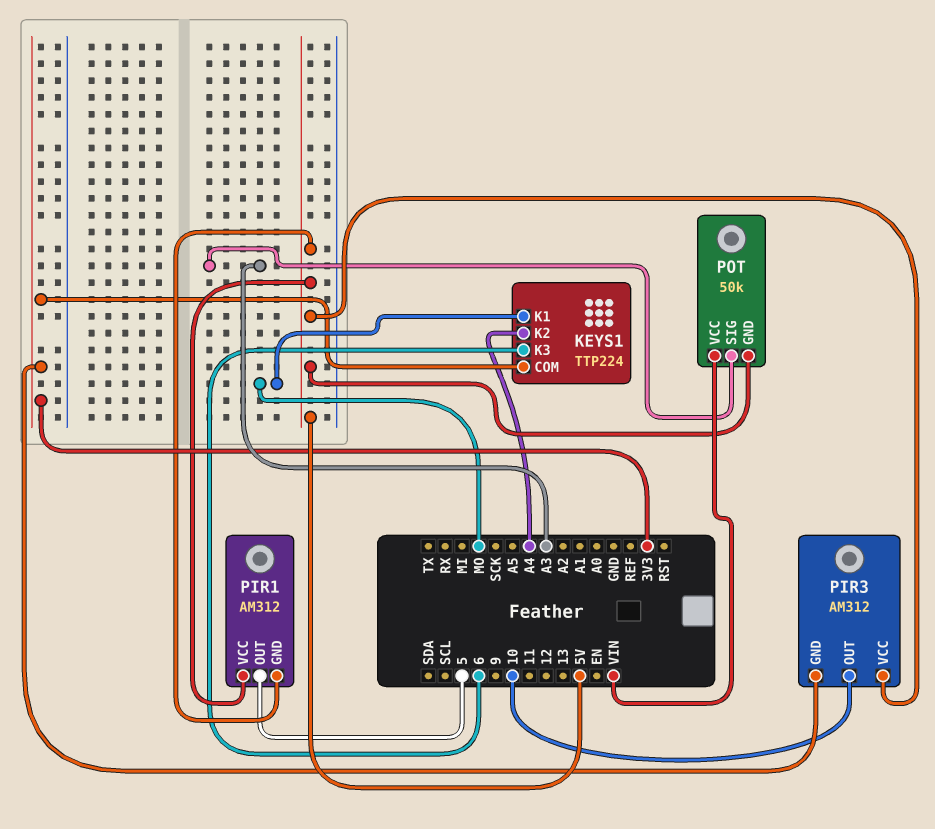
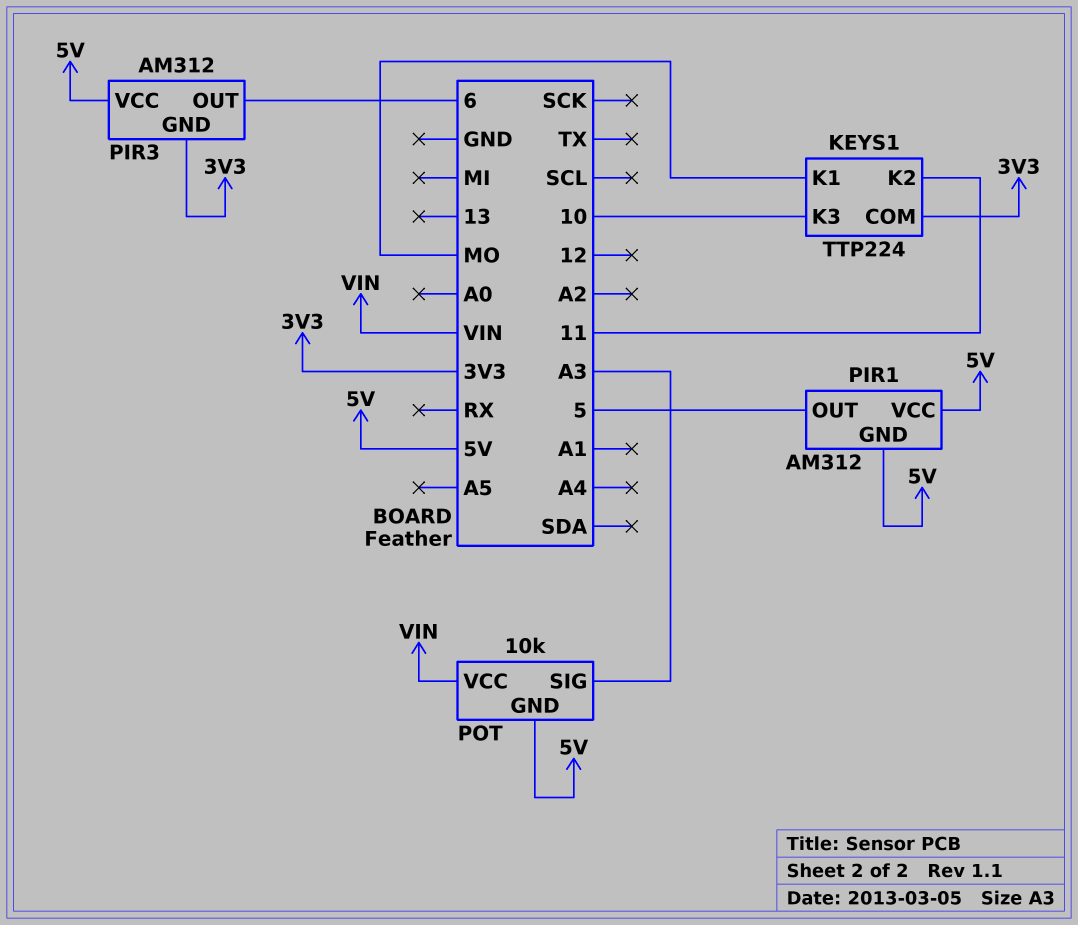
KEYS1 pin K2: A4 -> 11
KEYS1 pin K3: 6 -> 10
PIR3 pin OUT: 10 -> 6
POT: 50k -> 10k

